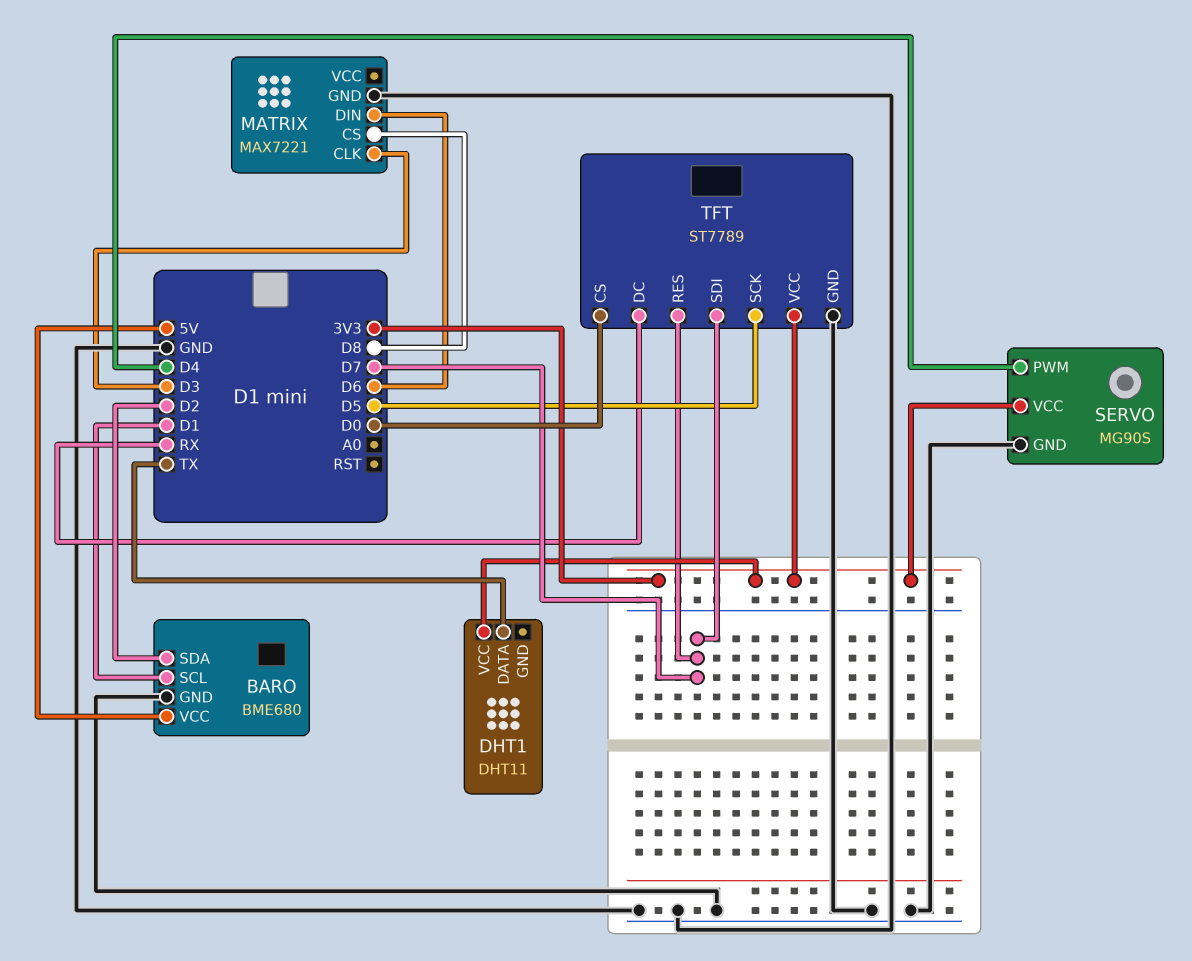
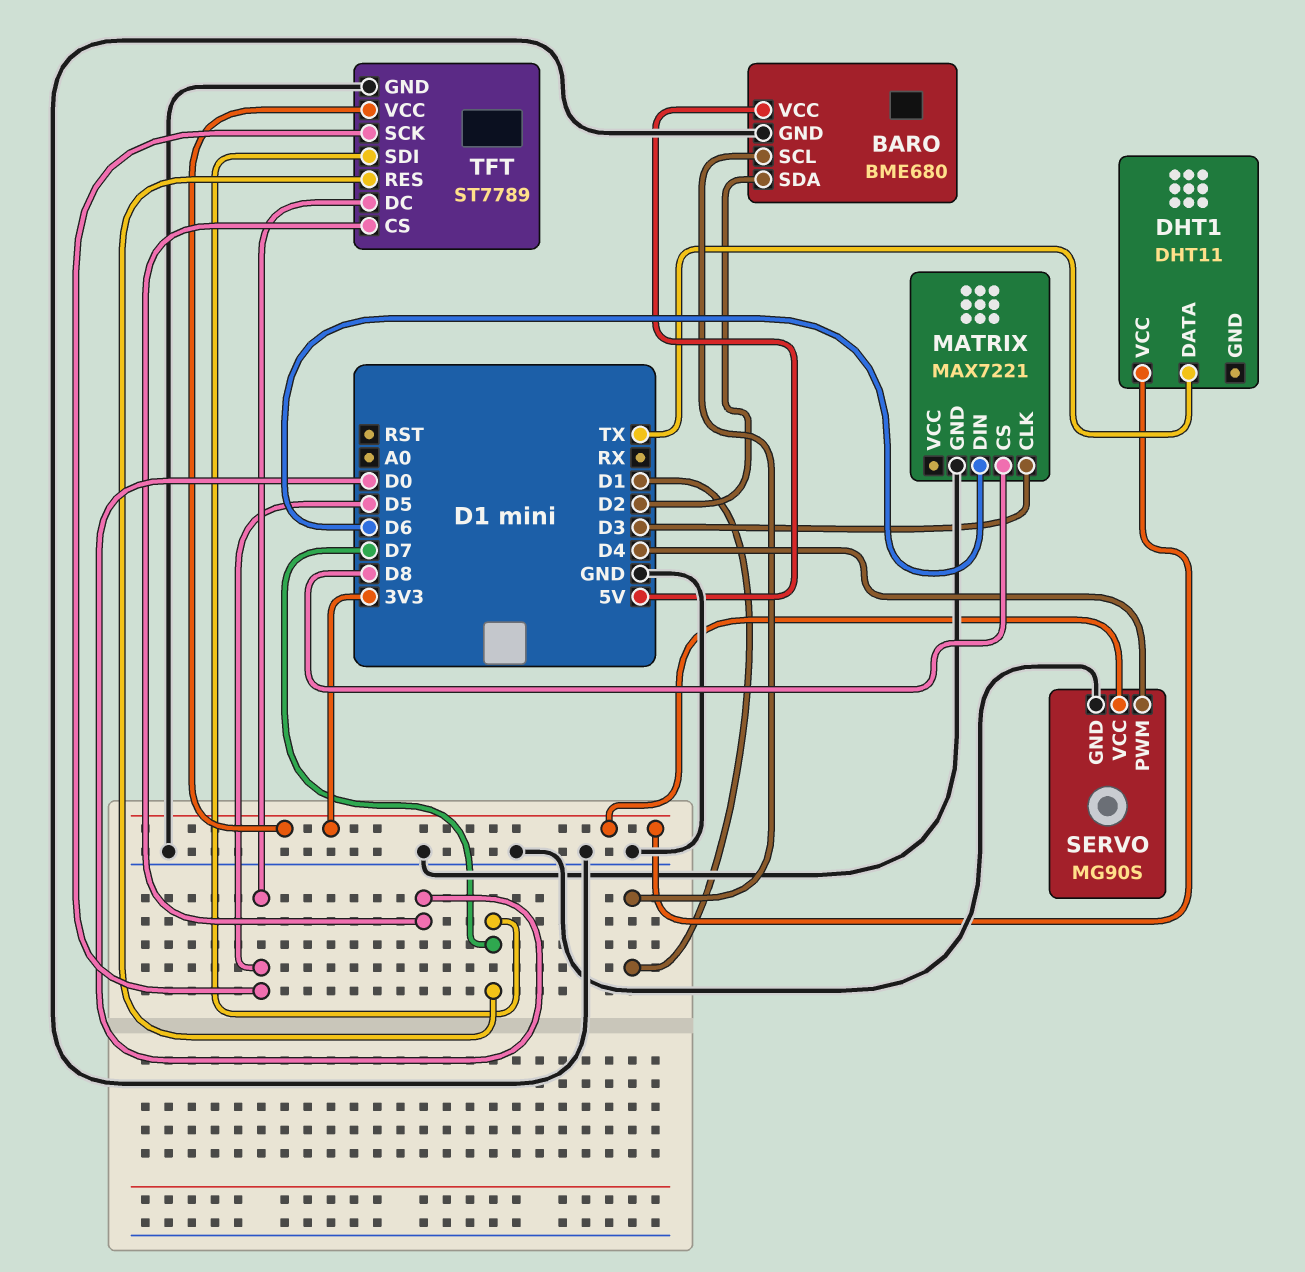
TFT pin DC: RX -> D5

